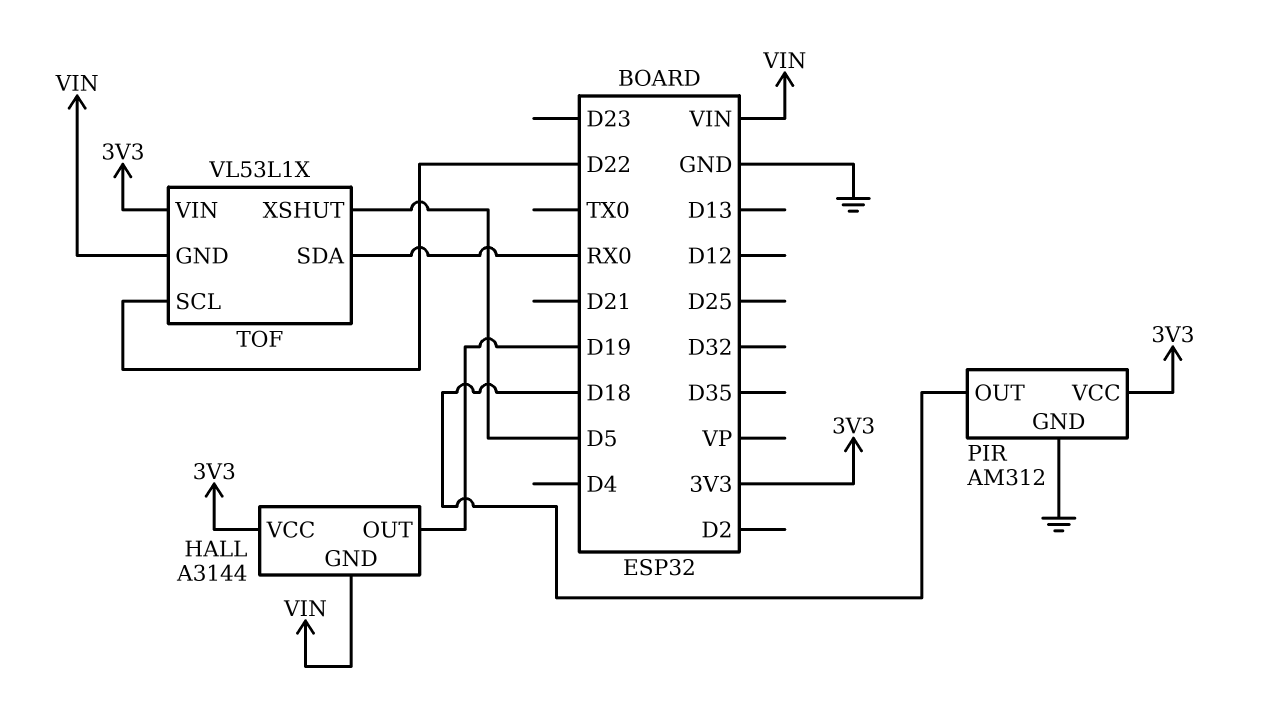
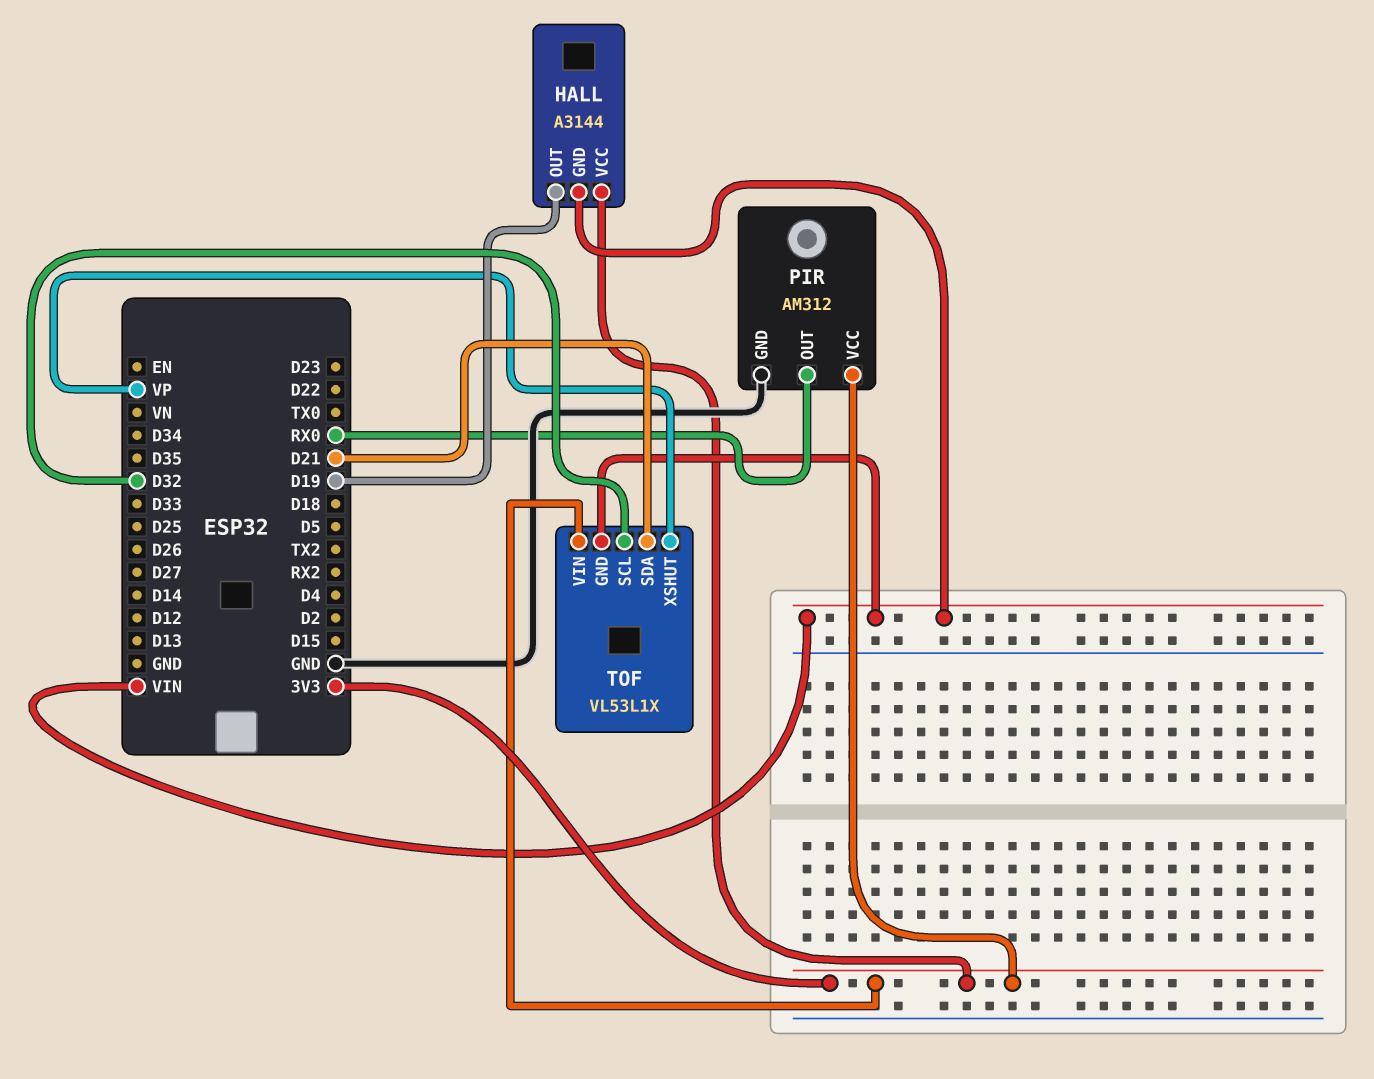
PIR pin OUT: D18 -> RX0
TOF pin SCL: D22 -> D32
TOF pin SDA: RX0 -> D21
TOF pin XSHUT: D5 -> VP

